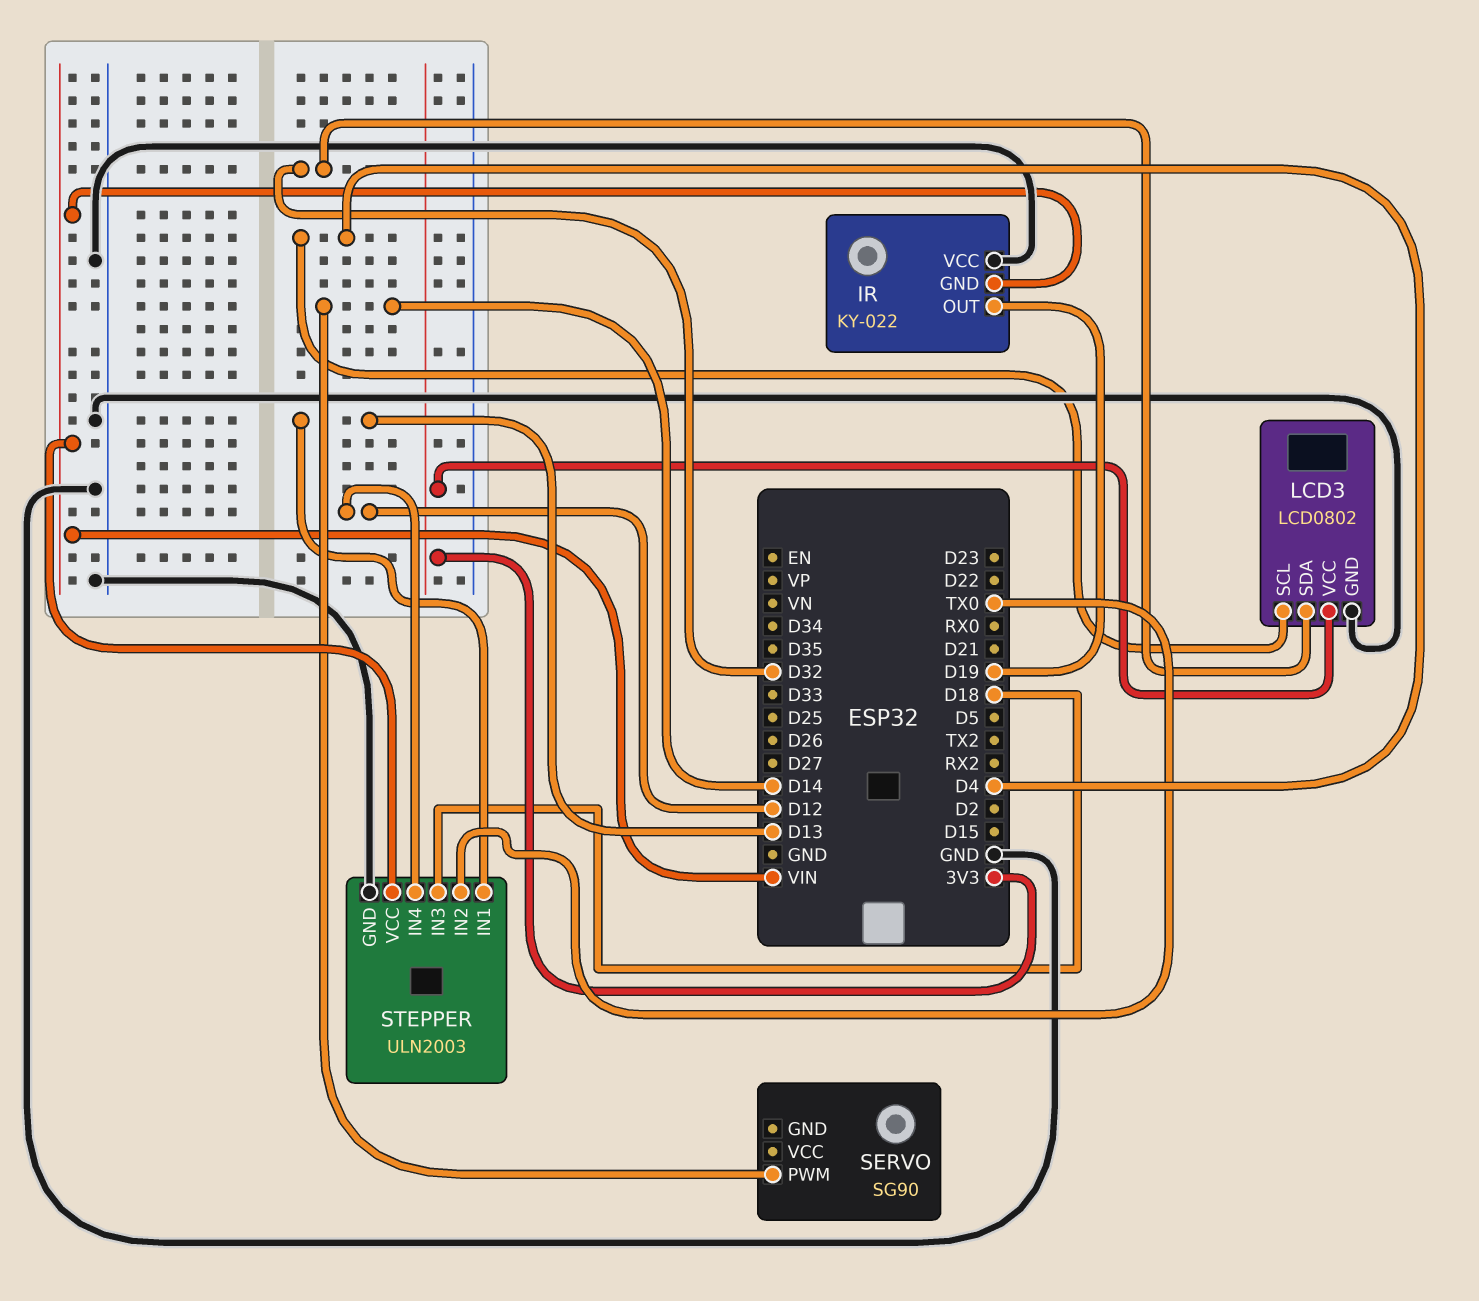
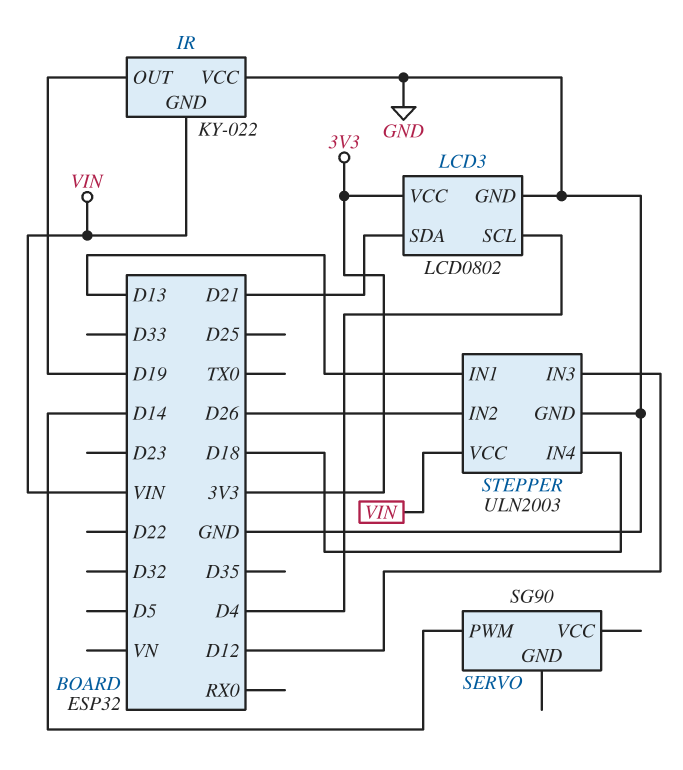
LCD3 pin SDA: D32 -> D21
STEPPER pin IN2: TX0 -> D26
STEPPER pin IN3: D18 -> D12
STEPPER pin IN4: D12 -> D18

